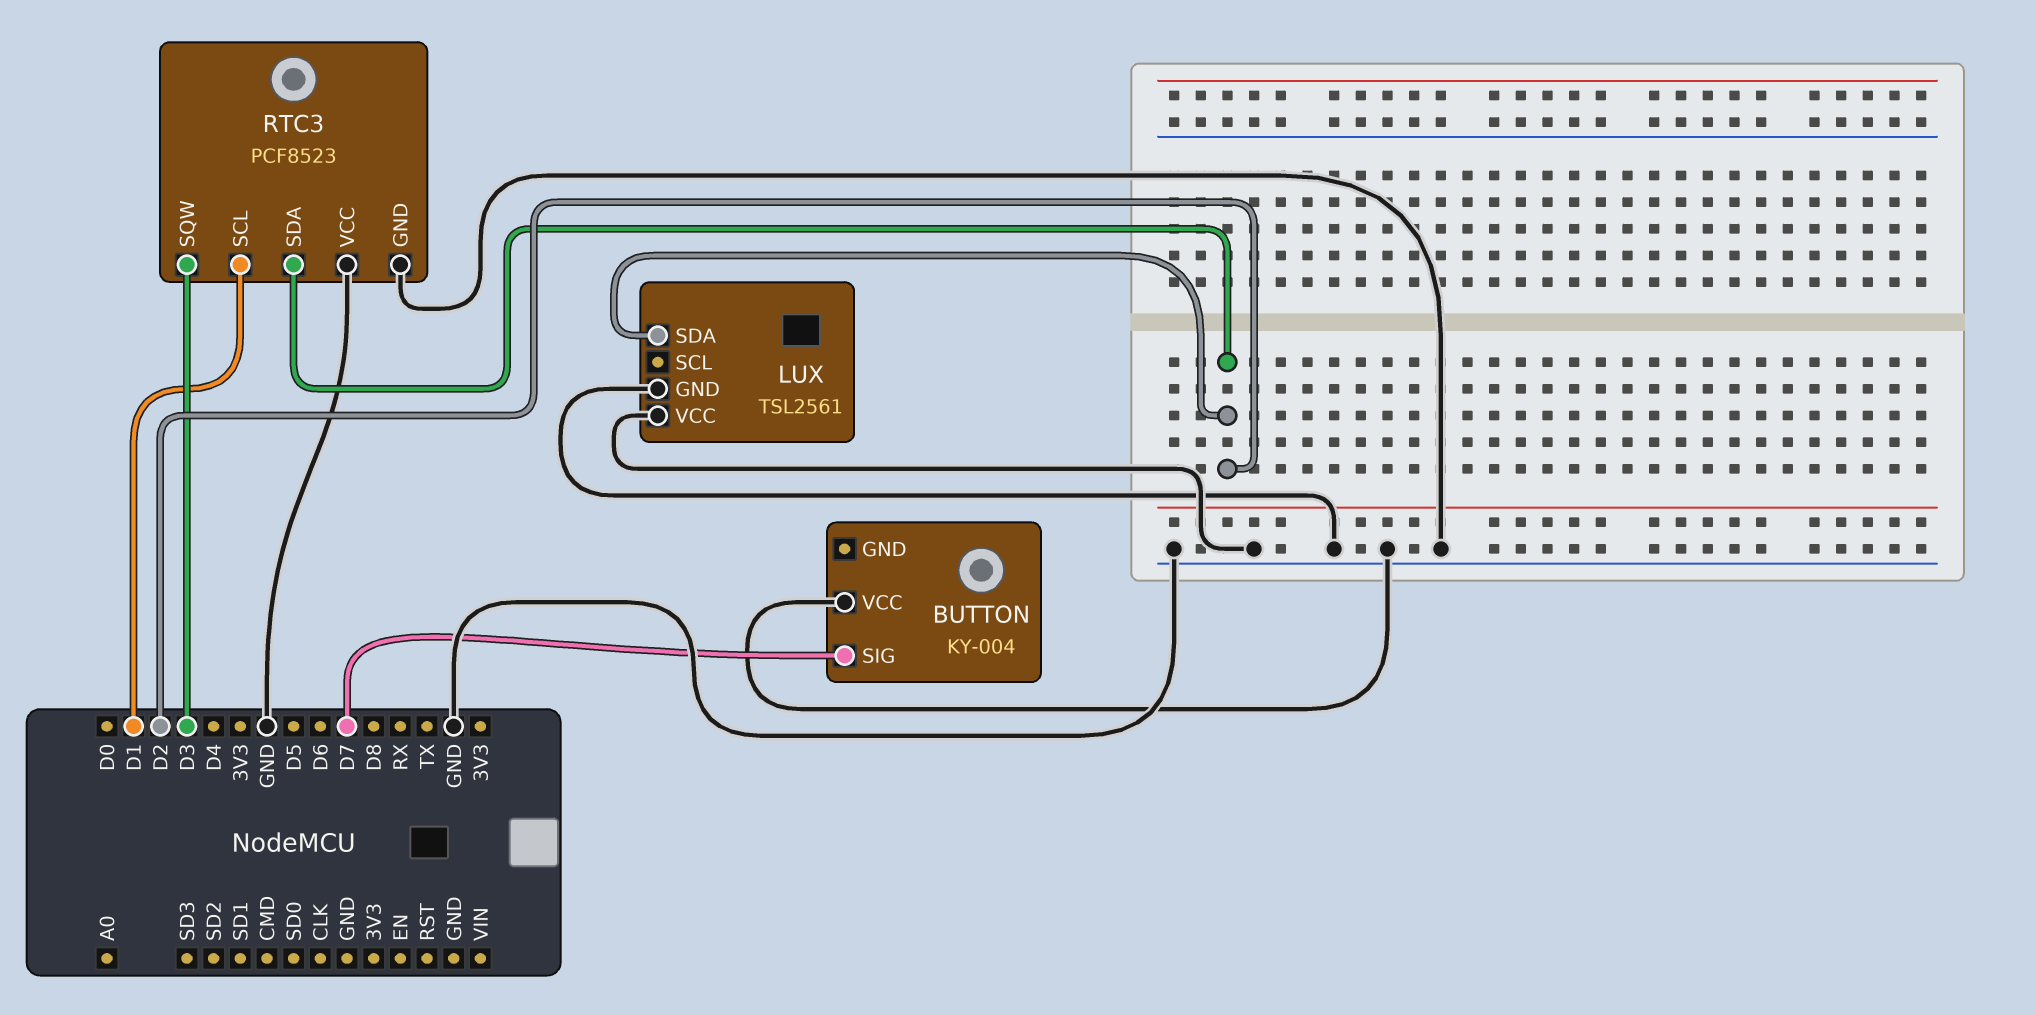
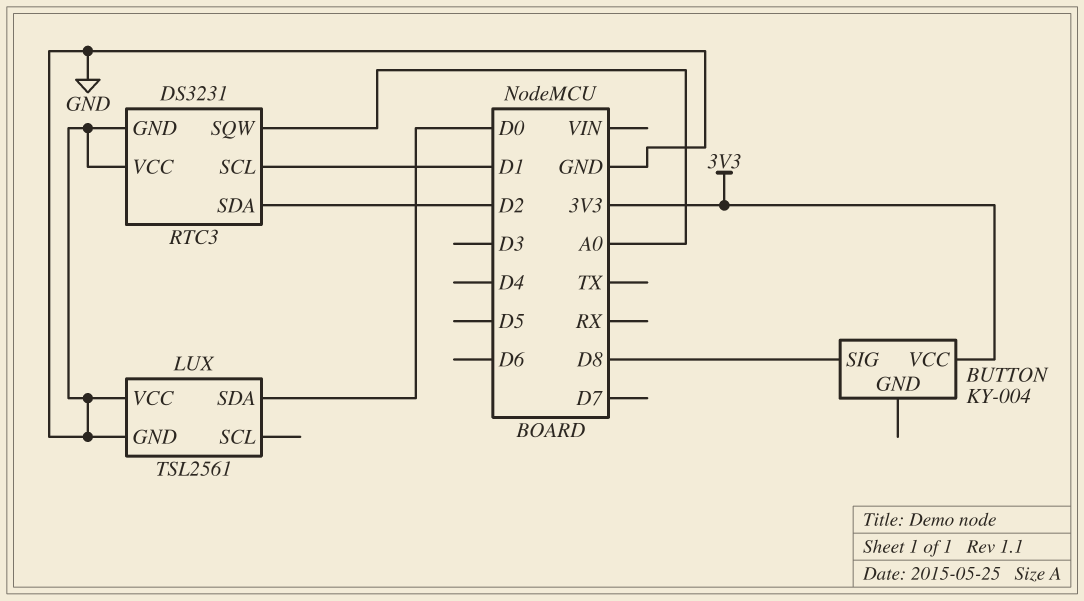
BUTTON pin SIG: D7 -> D8
BUTTON pin VCC: GND -> 3V3
LUX pin SDA: D2 -> D0
RTC3: PCF8523 -> DS3231
RTC3 pin SQW: D3 -> A0

